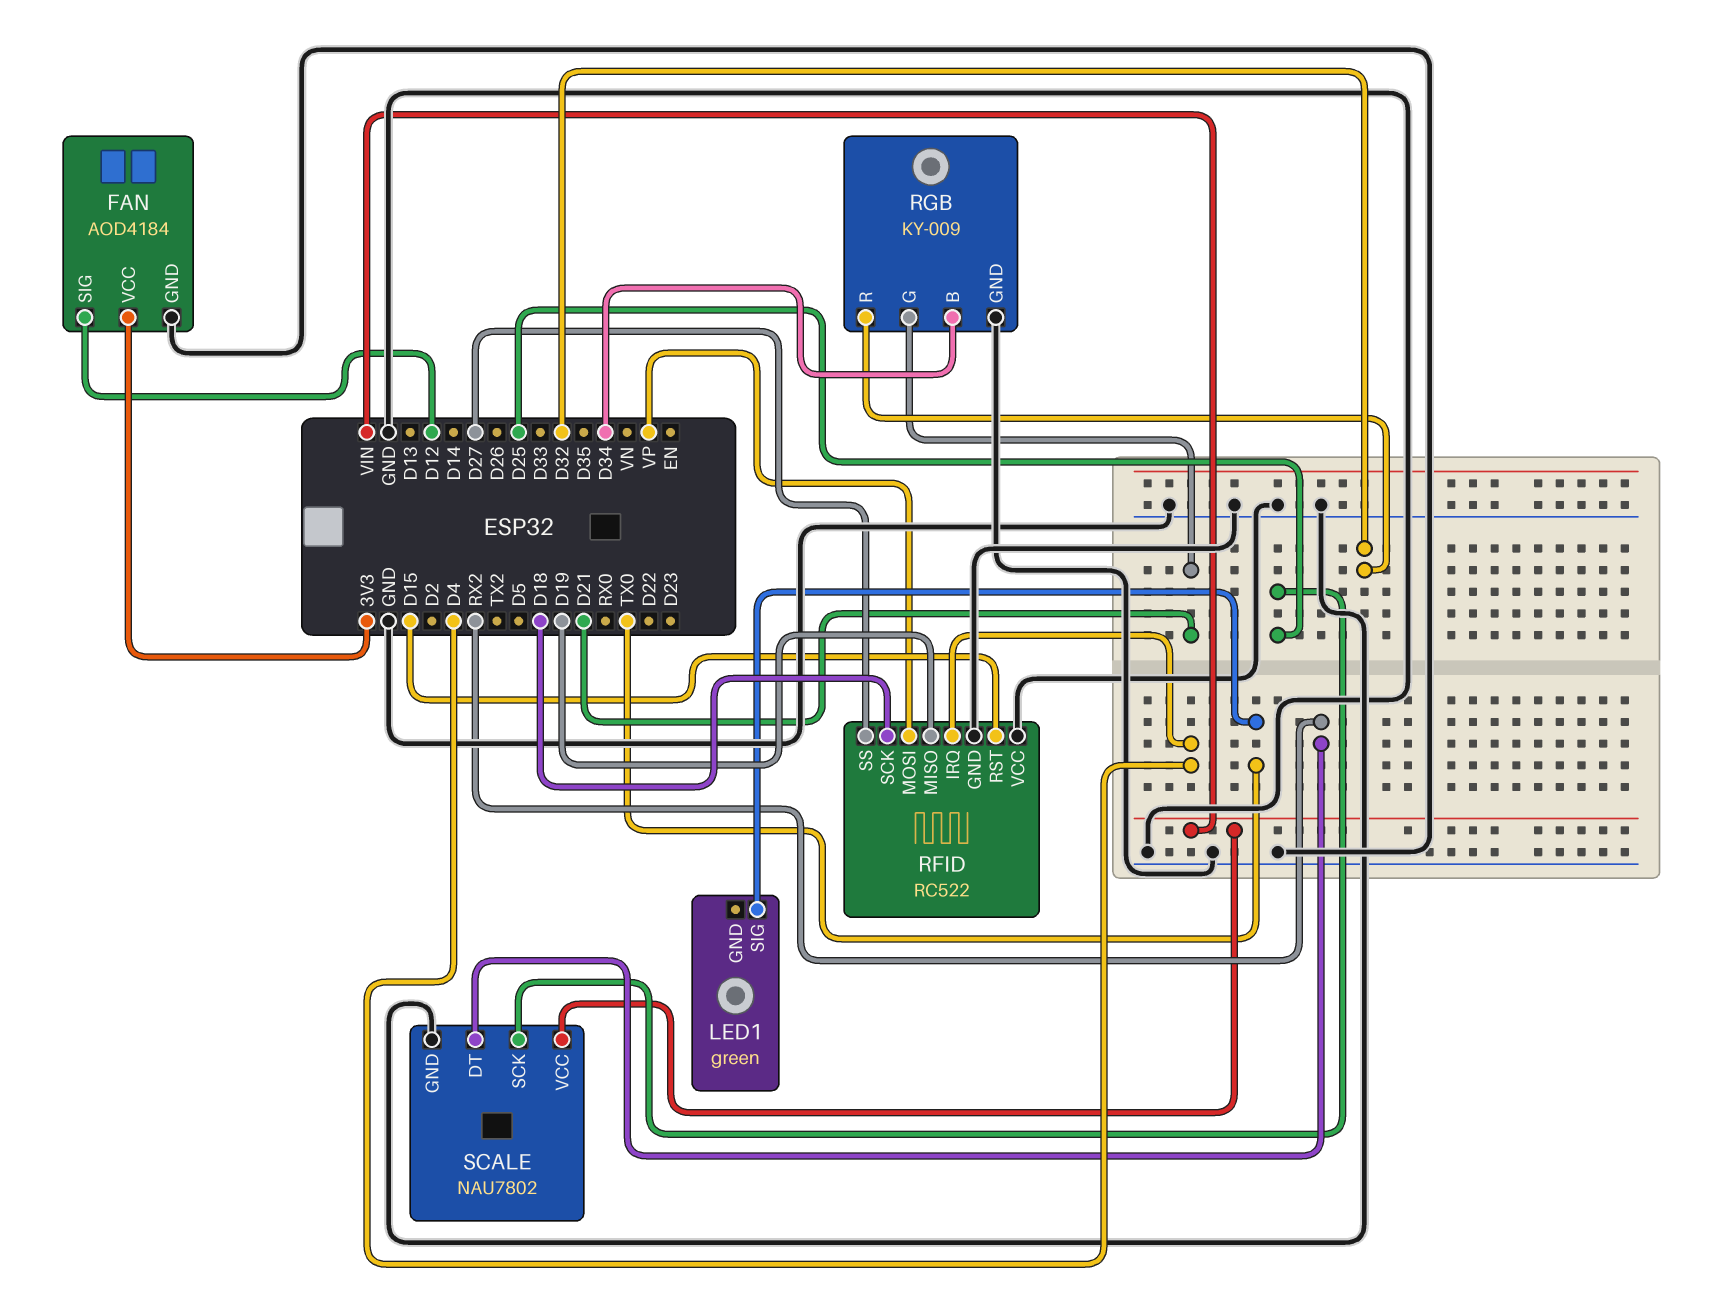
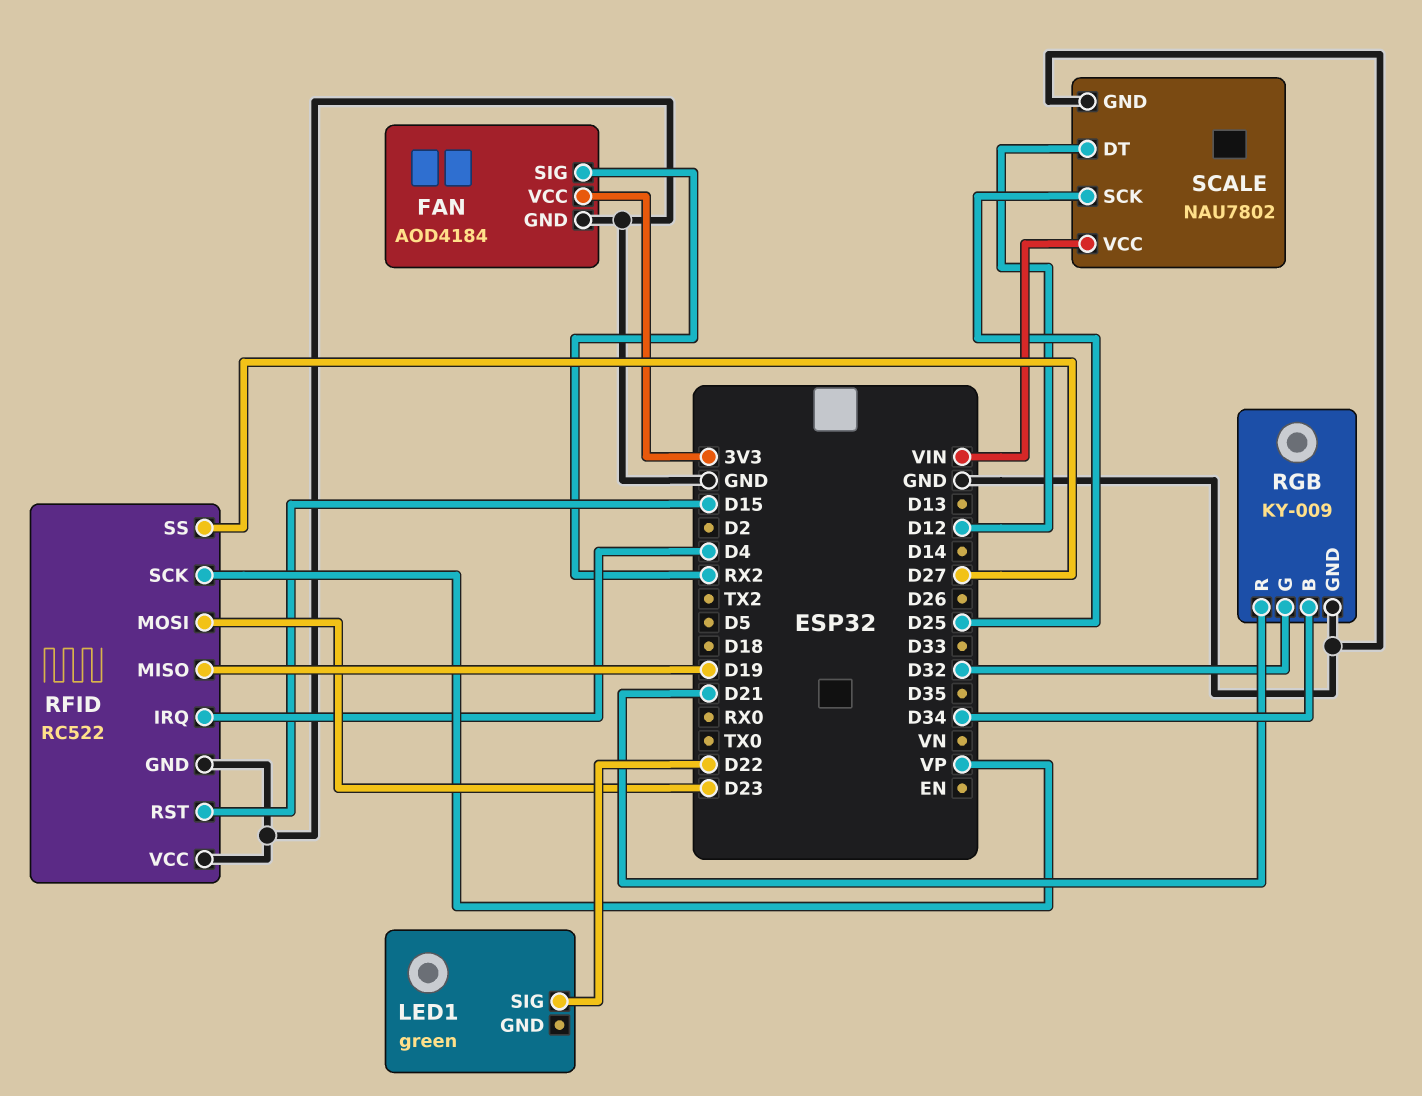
FAN pin SIG: D12 -> RX2
LED1 pin SIG: TX0 -> D22
RFID pin MOSI: VP -> D23
RFID pin SCK: D18 -> VP
RGB pin G: D21 -> D32
RGB pin R: D32 -> D21
SCALE pin DT: RX2 -> D12

